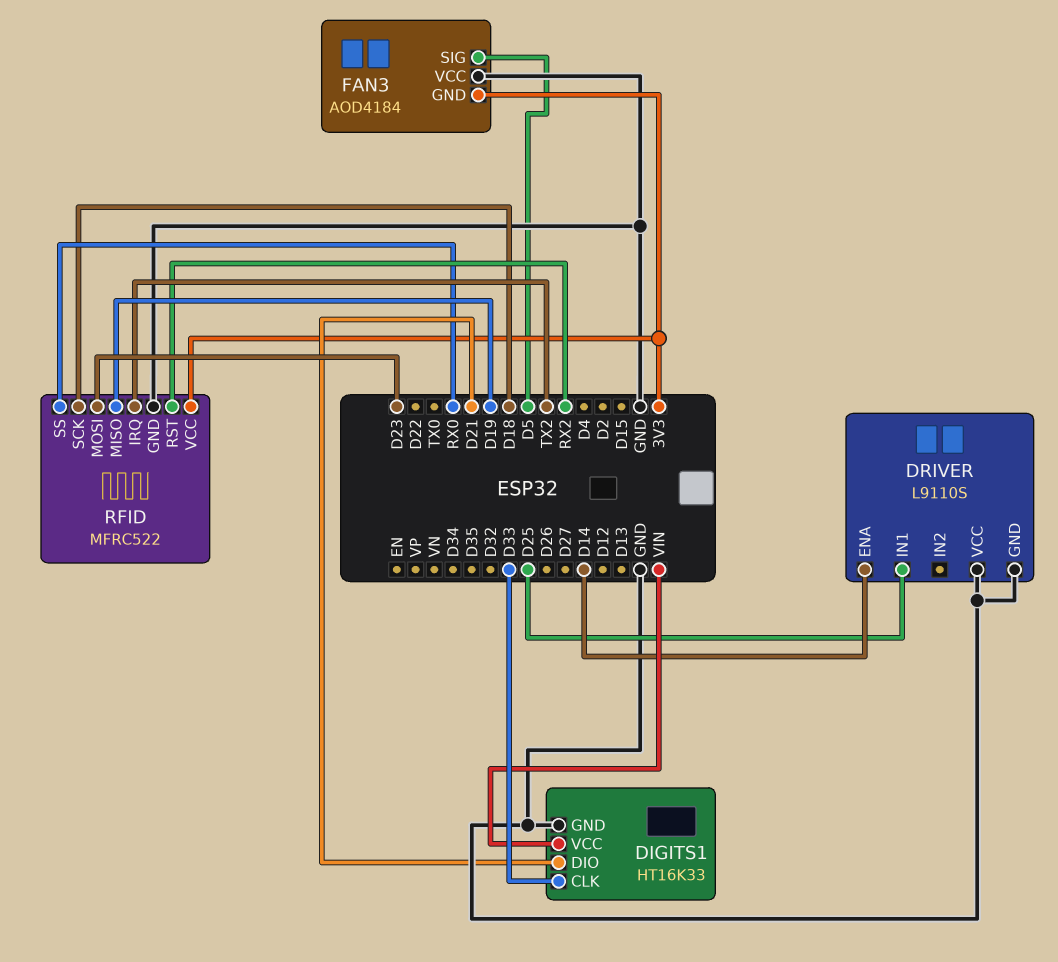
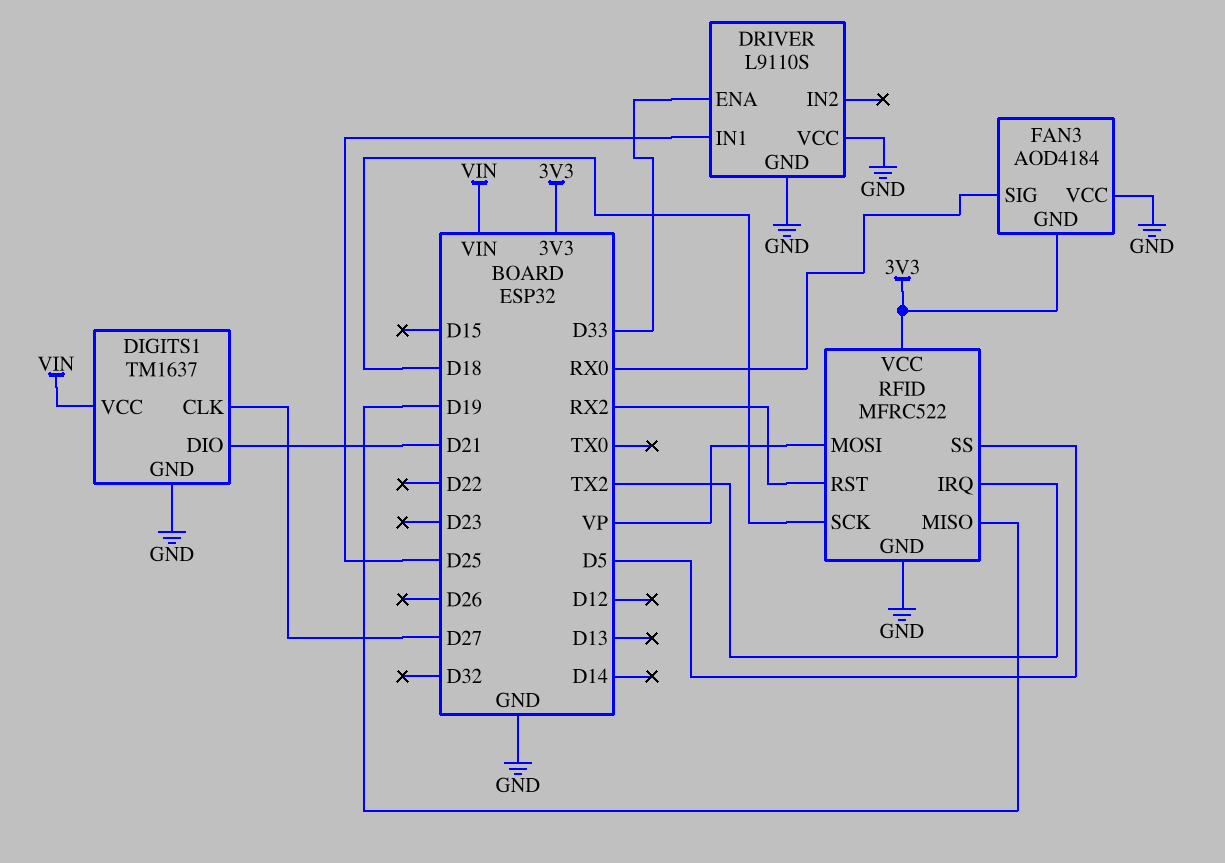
DIGITS1: HT16K33 -> TM1637
DIGITS1 pin CLK: D33 -> D27
DRIVER pin ENA: D14 -> D33
FAN3 pin SIG: D5 -> RX0
RFID pin MOSI: D23 -> VP
RFID pin SS: RX0 -> D5

